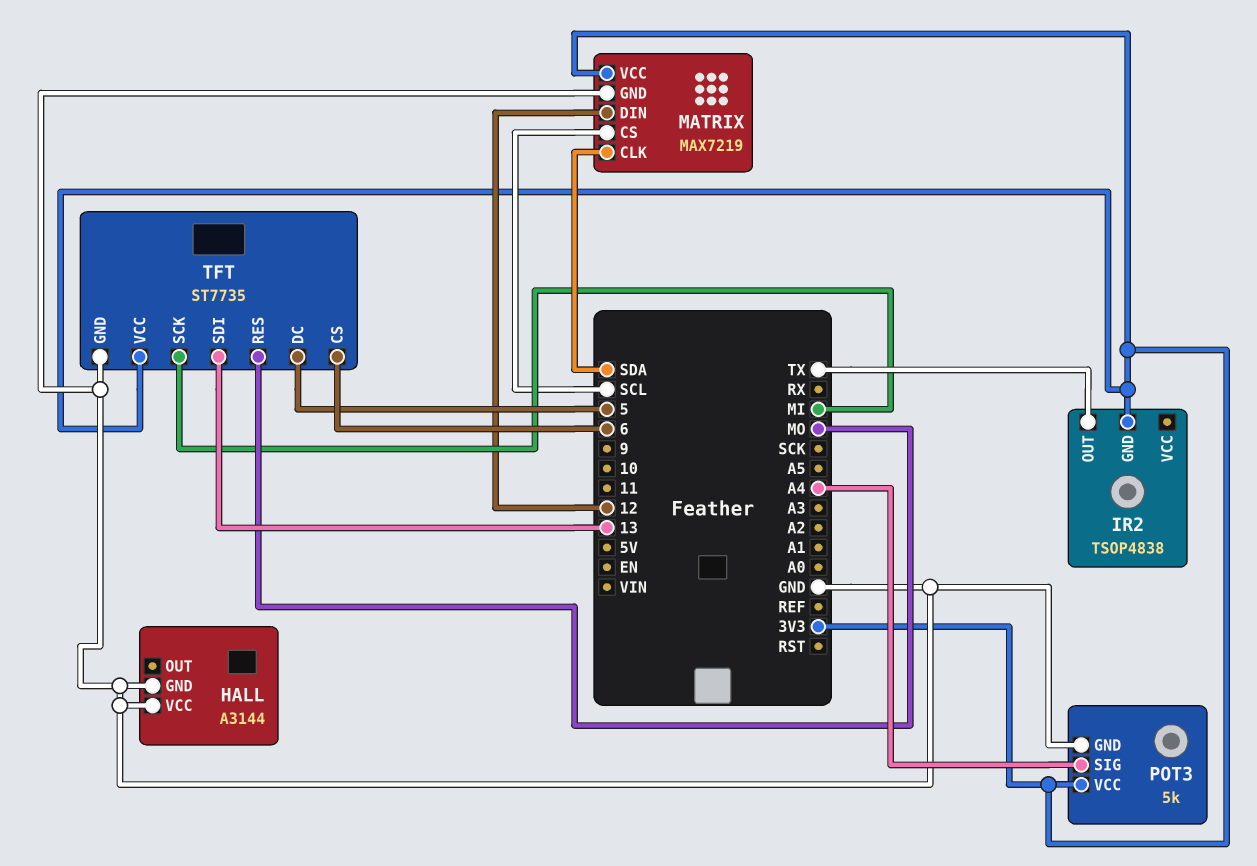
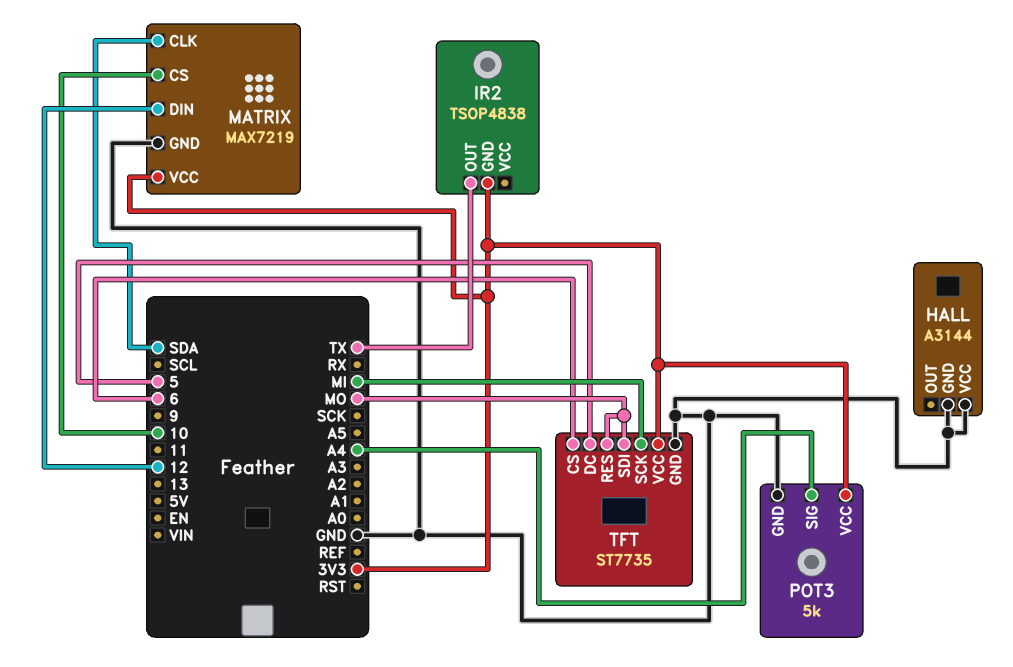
MATRIX pin CS: SCL -> 10
TFT pin SDI: 13 -> MO

